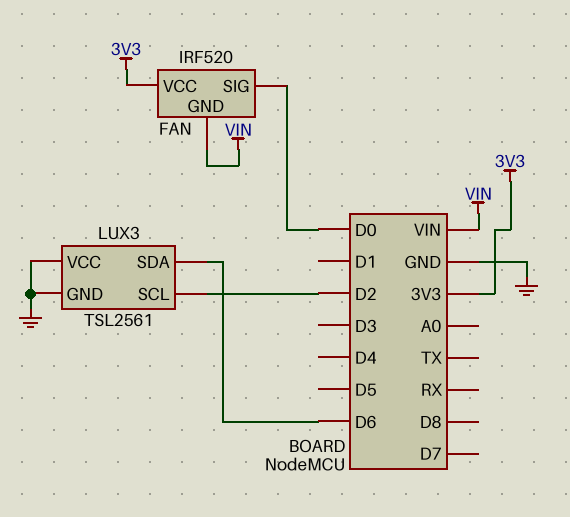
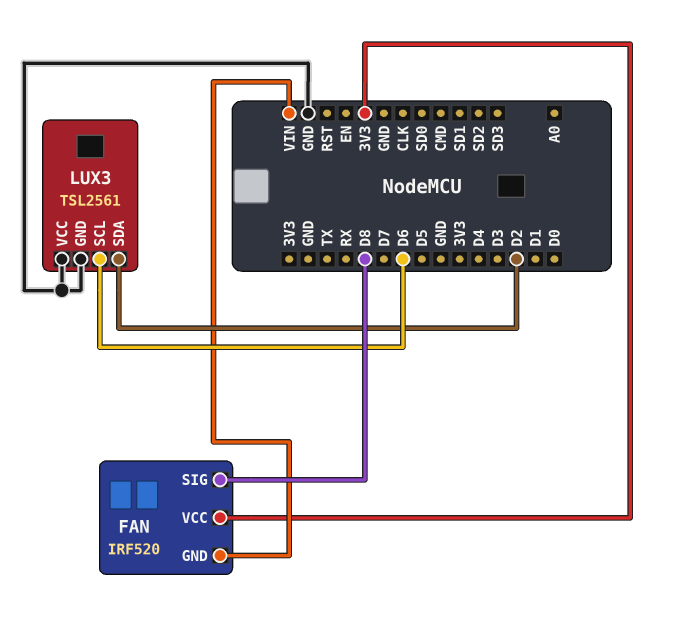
FAN pin SIG: D0 -> D8
LUX3 pin SCL: D2 -> D6
LUX3 pin SDA: D6 -> D2

